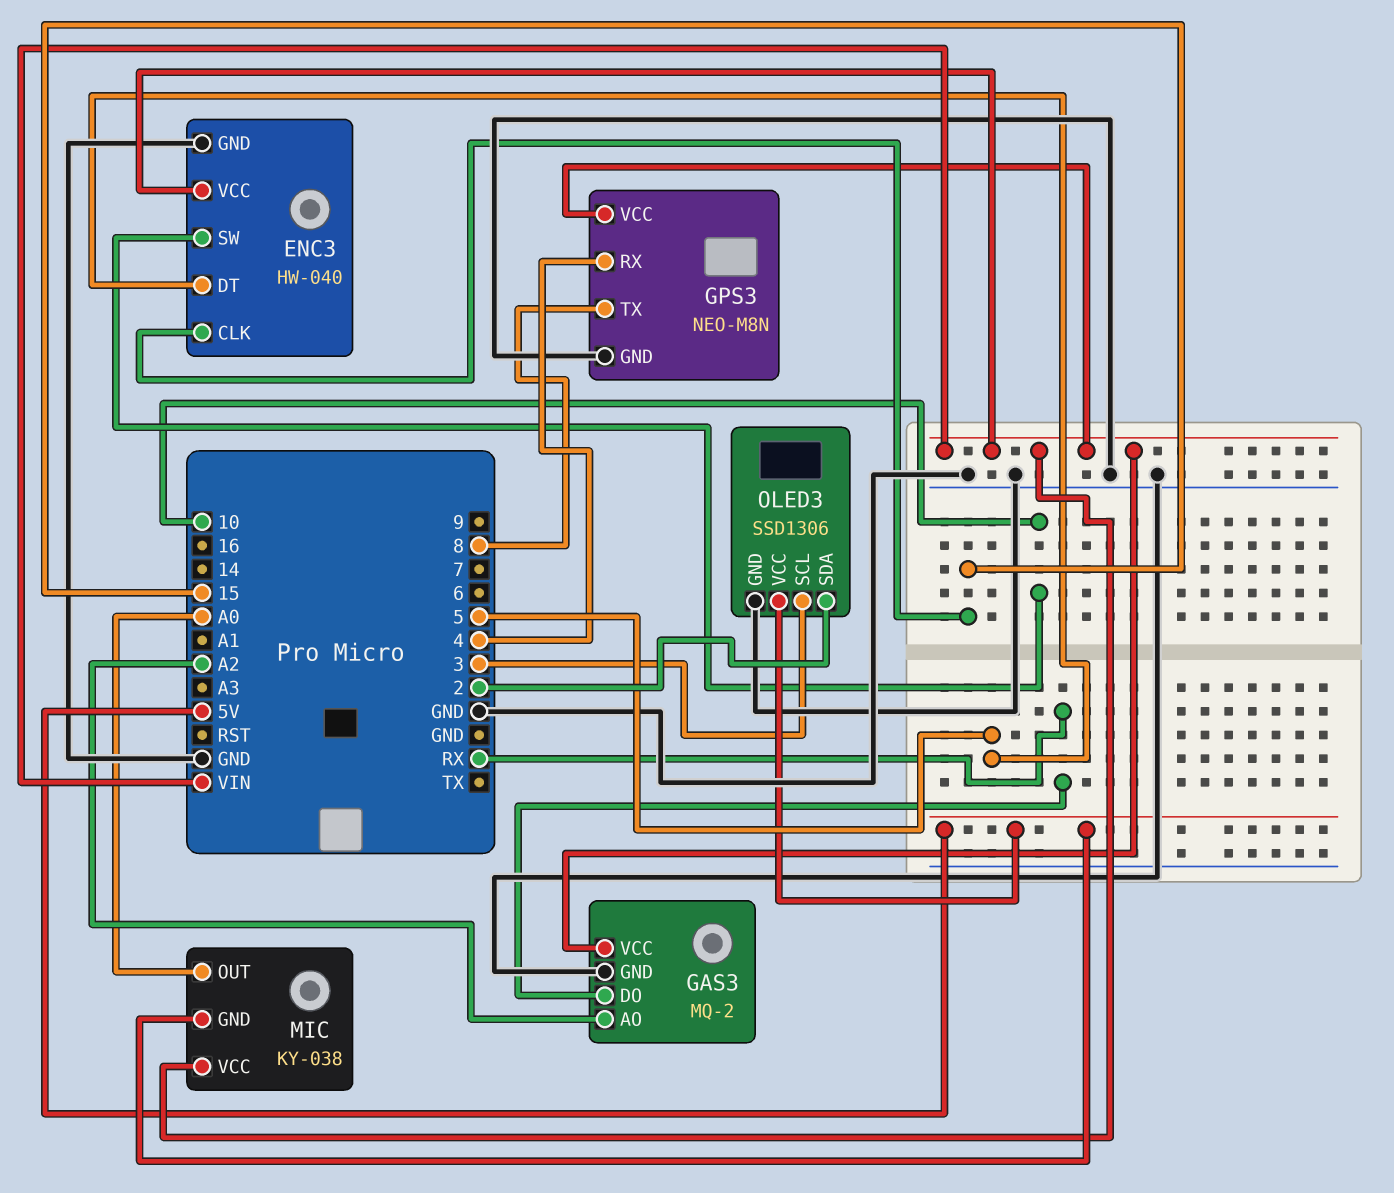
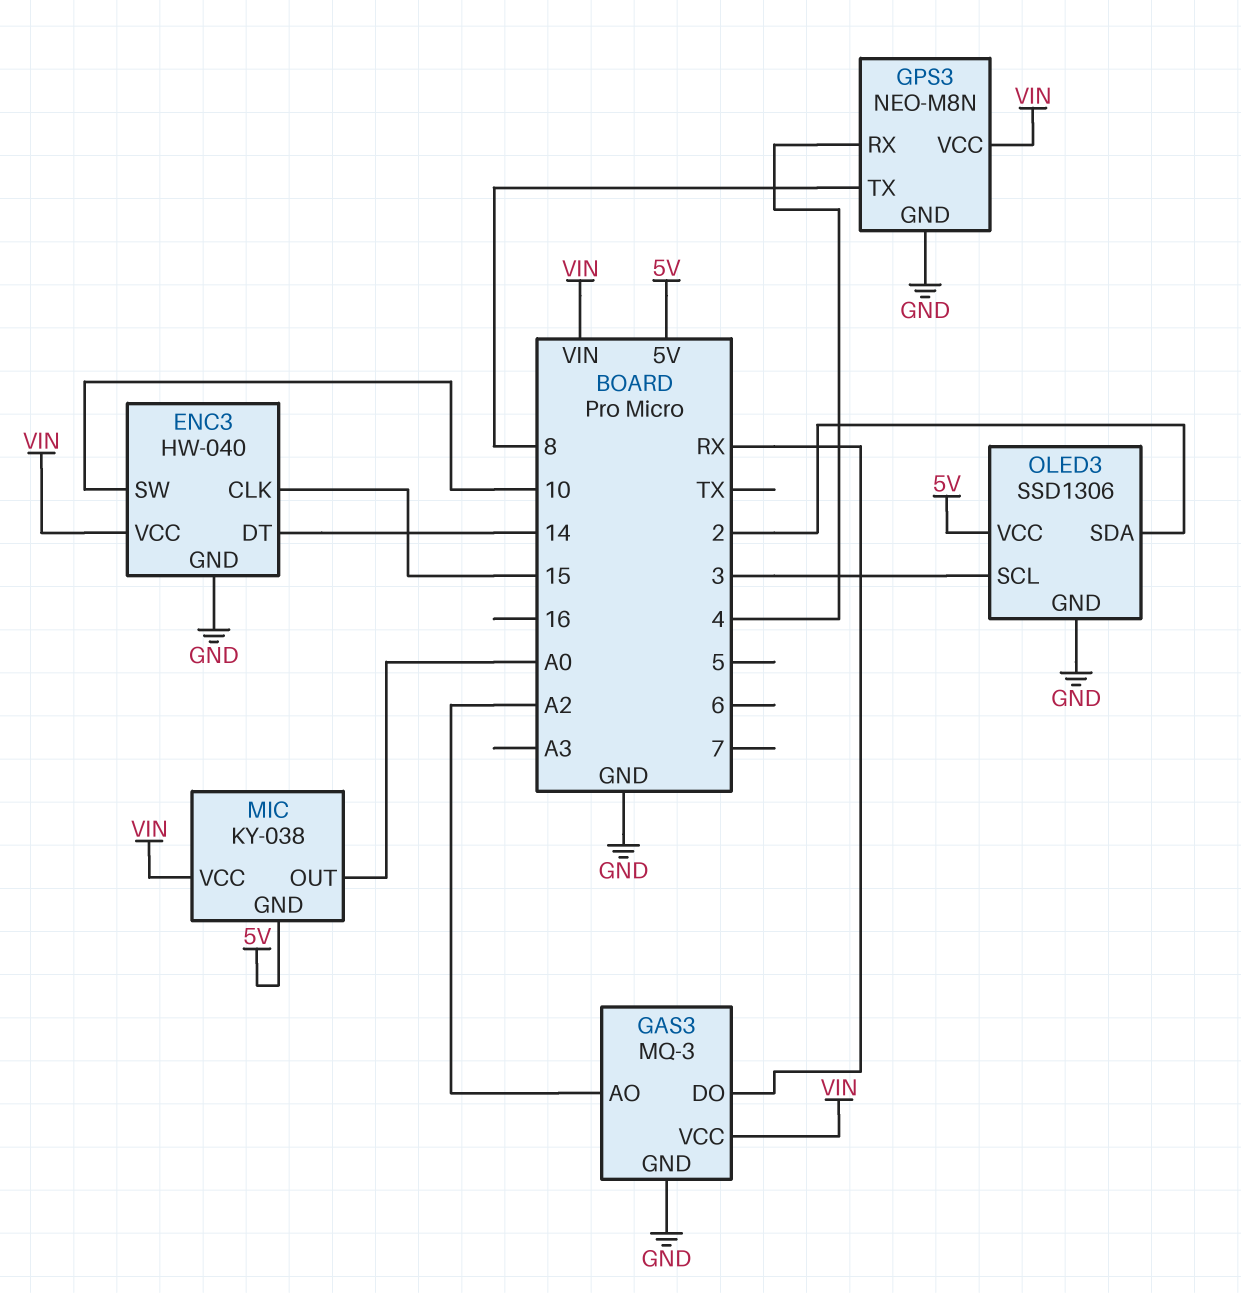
ENC3 pin DT: 5 -> 14
GAS3: MQ-2 -> MQ-3

